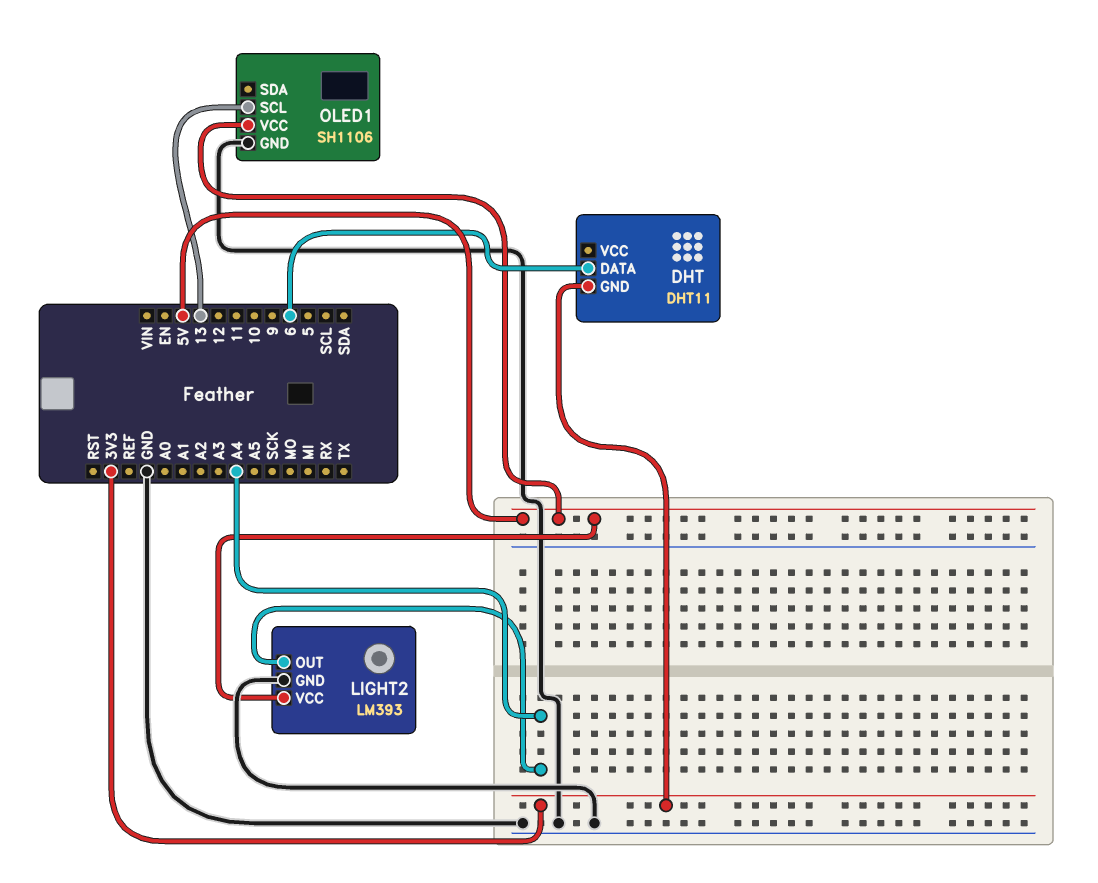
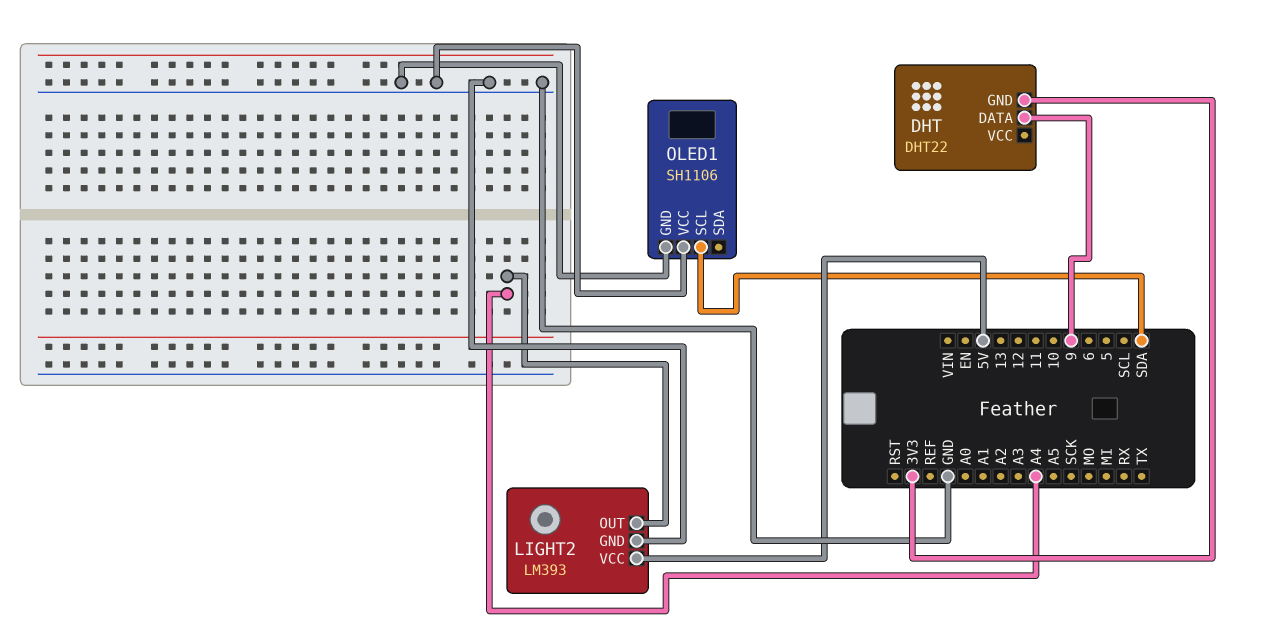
DHT: DHT11 -> DHT22
DHT pin DATA: 6 -> 9
OLED1 pin SCL: 13 -> SDA
OLED1 pin VCC: 5V -> GND

